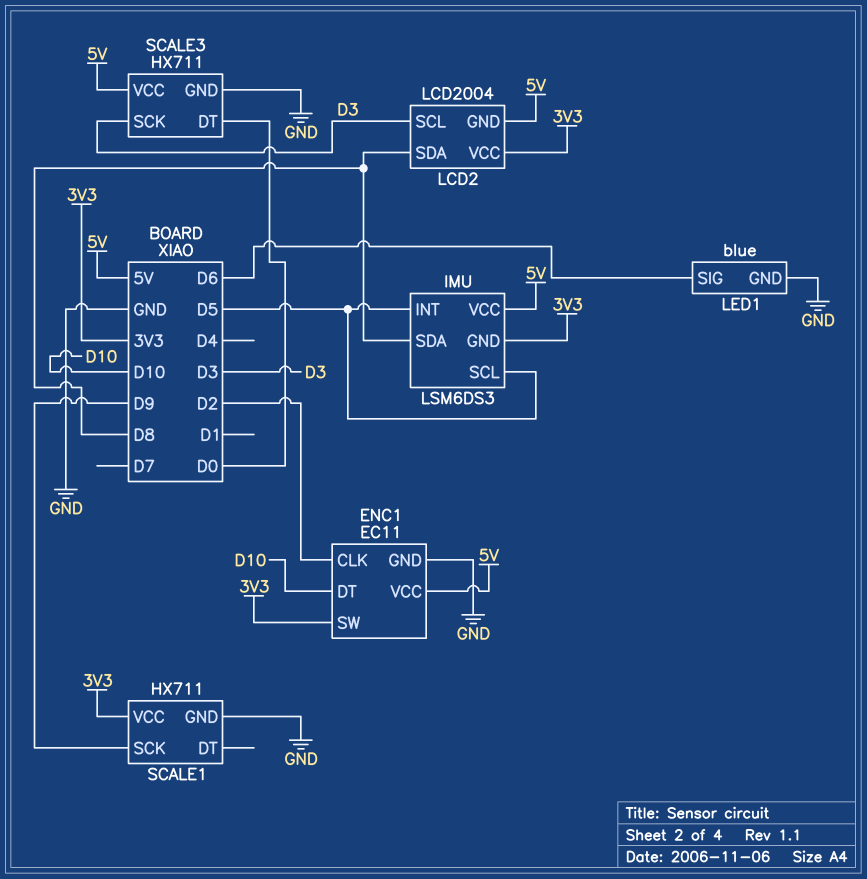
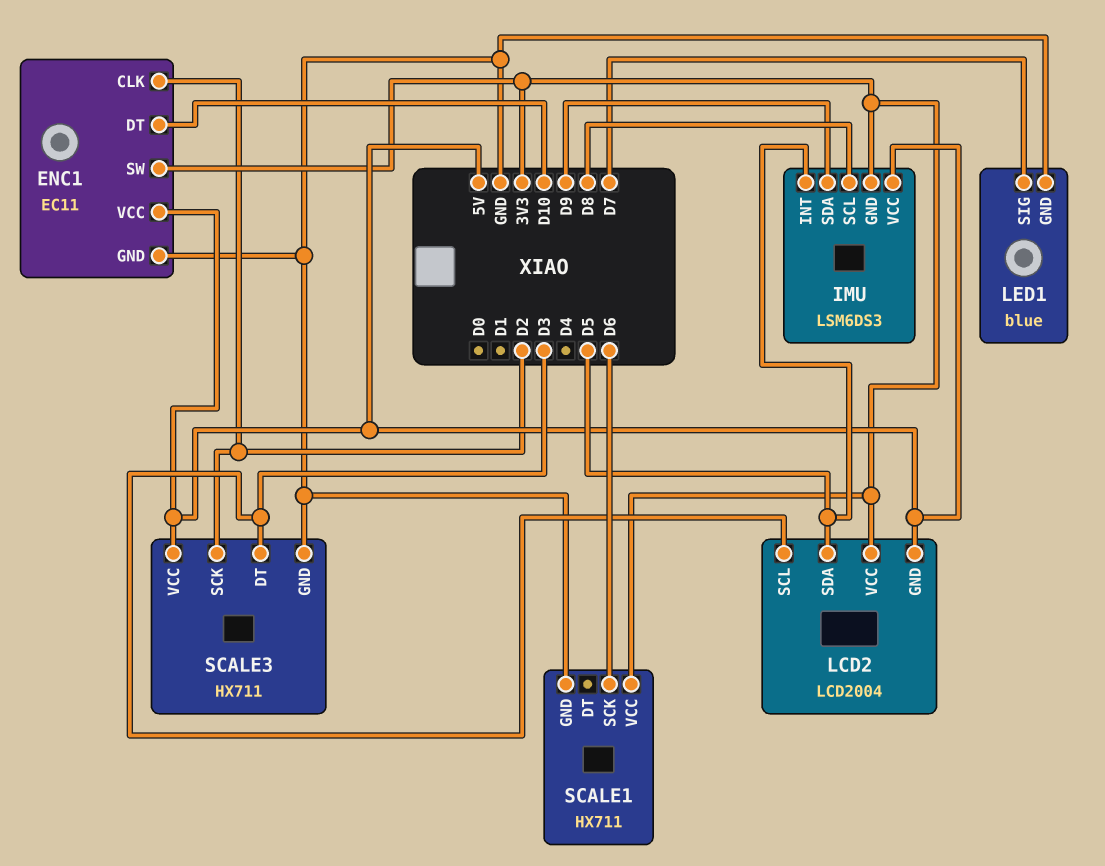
IMU pin SCL: D5 -> D8
IMU pin SDA: D8 -> D9
LCD2 pin SDA: D8 -> D5
LED1 pin SIG: D6 -> D7
SCALE1 pin SCK: D9 -> D6
SCALE3 pin DT: D0 -> D3
SCALE3 pin SCK: D3 -> D2

